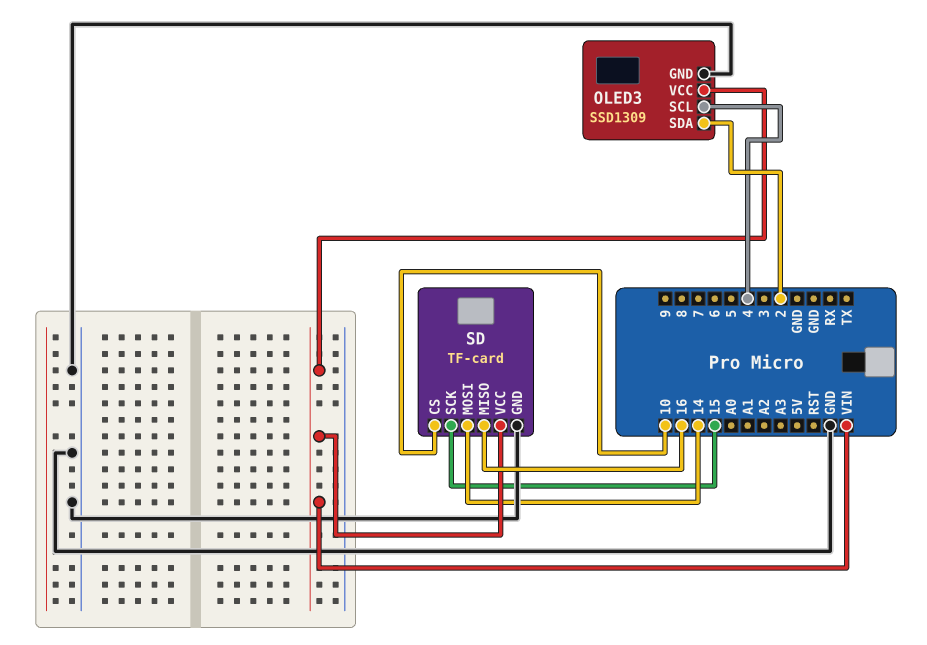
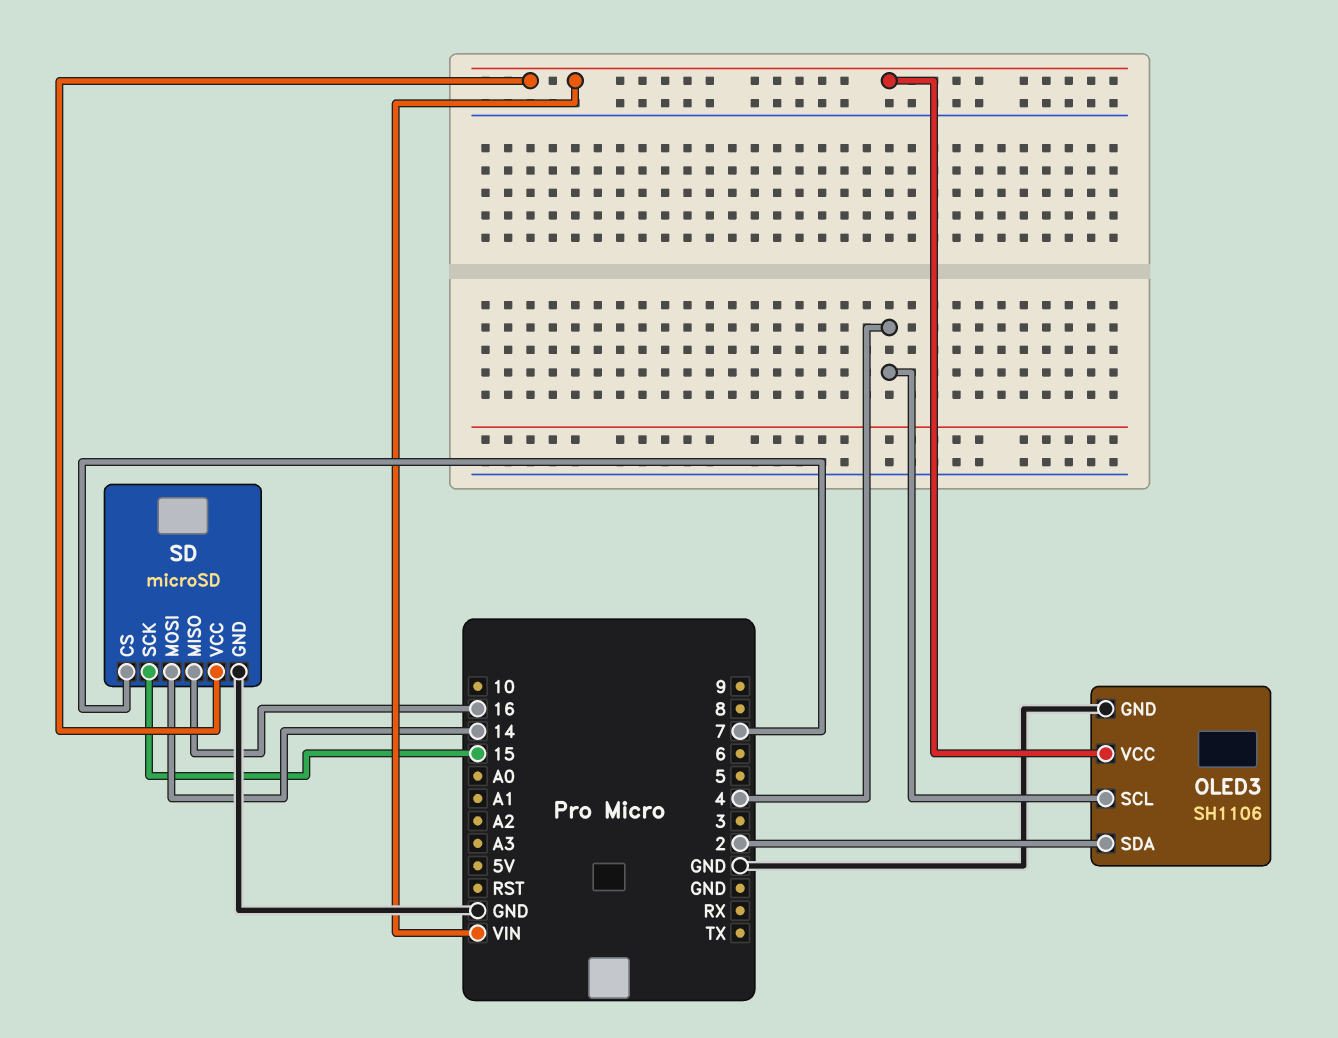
OLED3: SSD1309 -> SH1106
SD: TF-card -> microSD
SD pin CS: 10 -> 7

